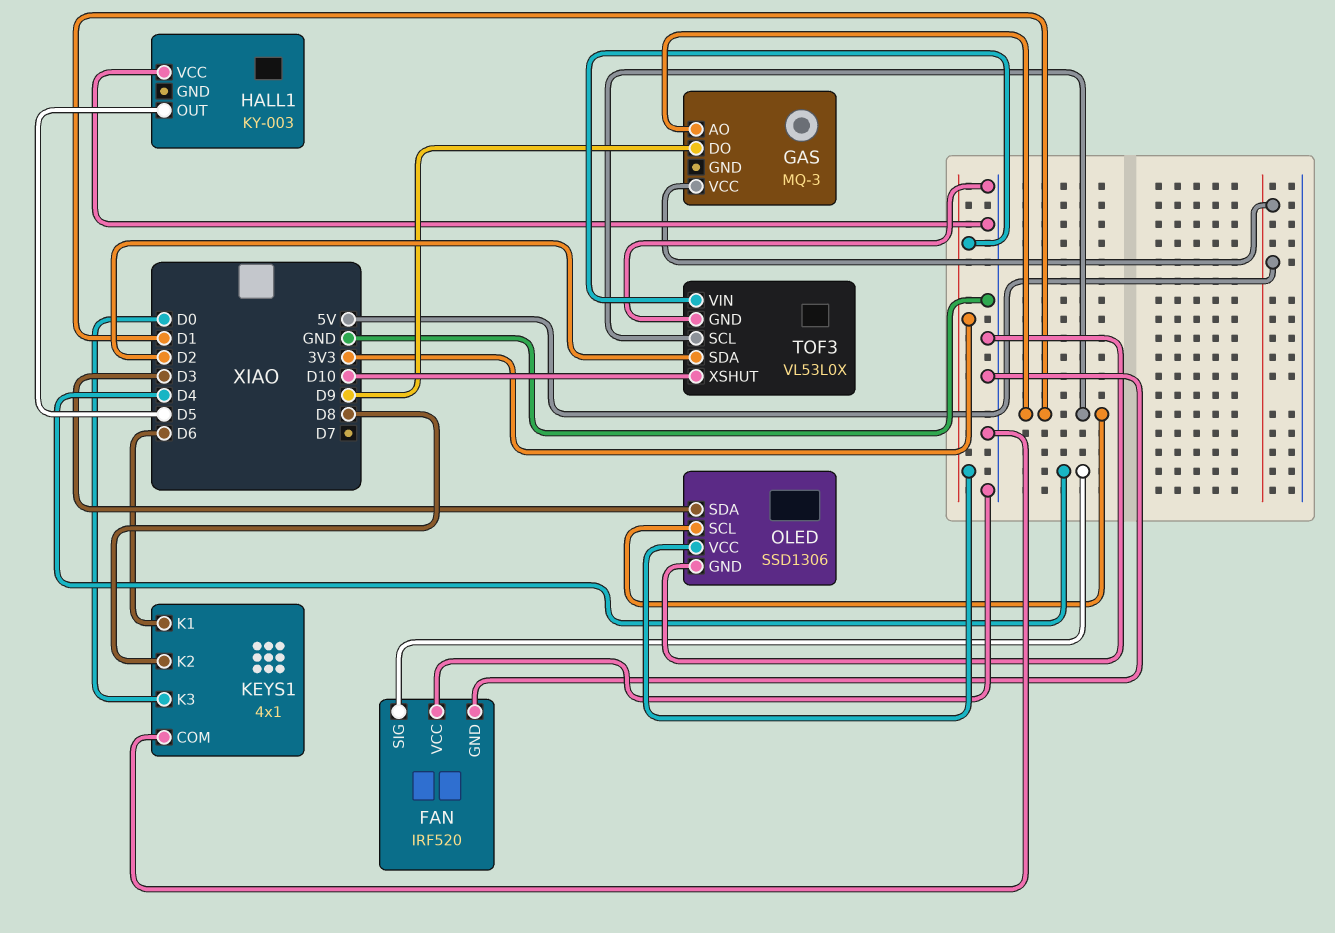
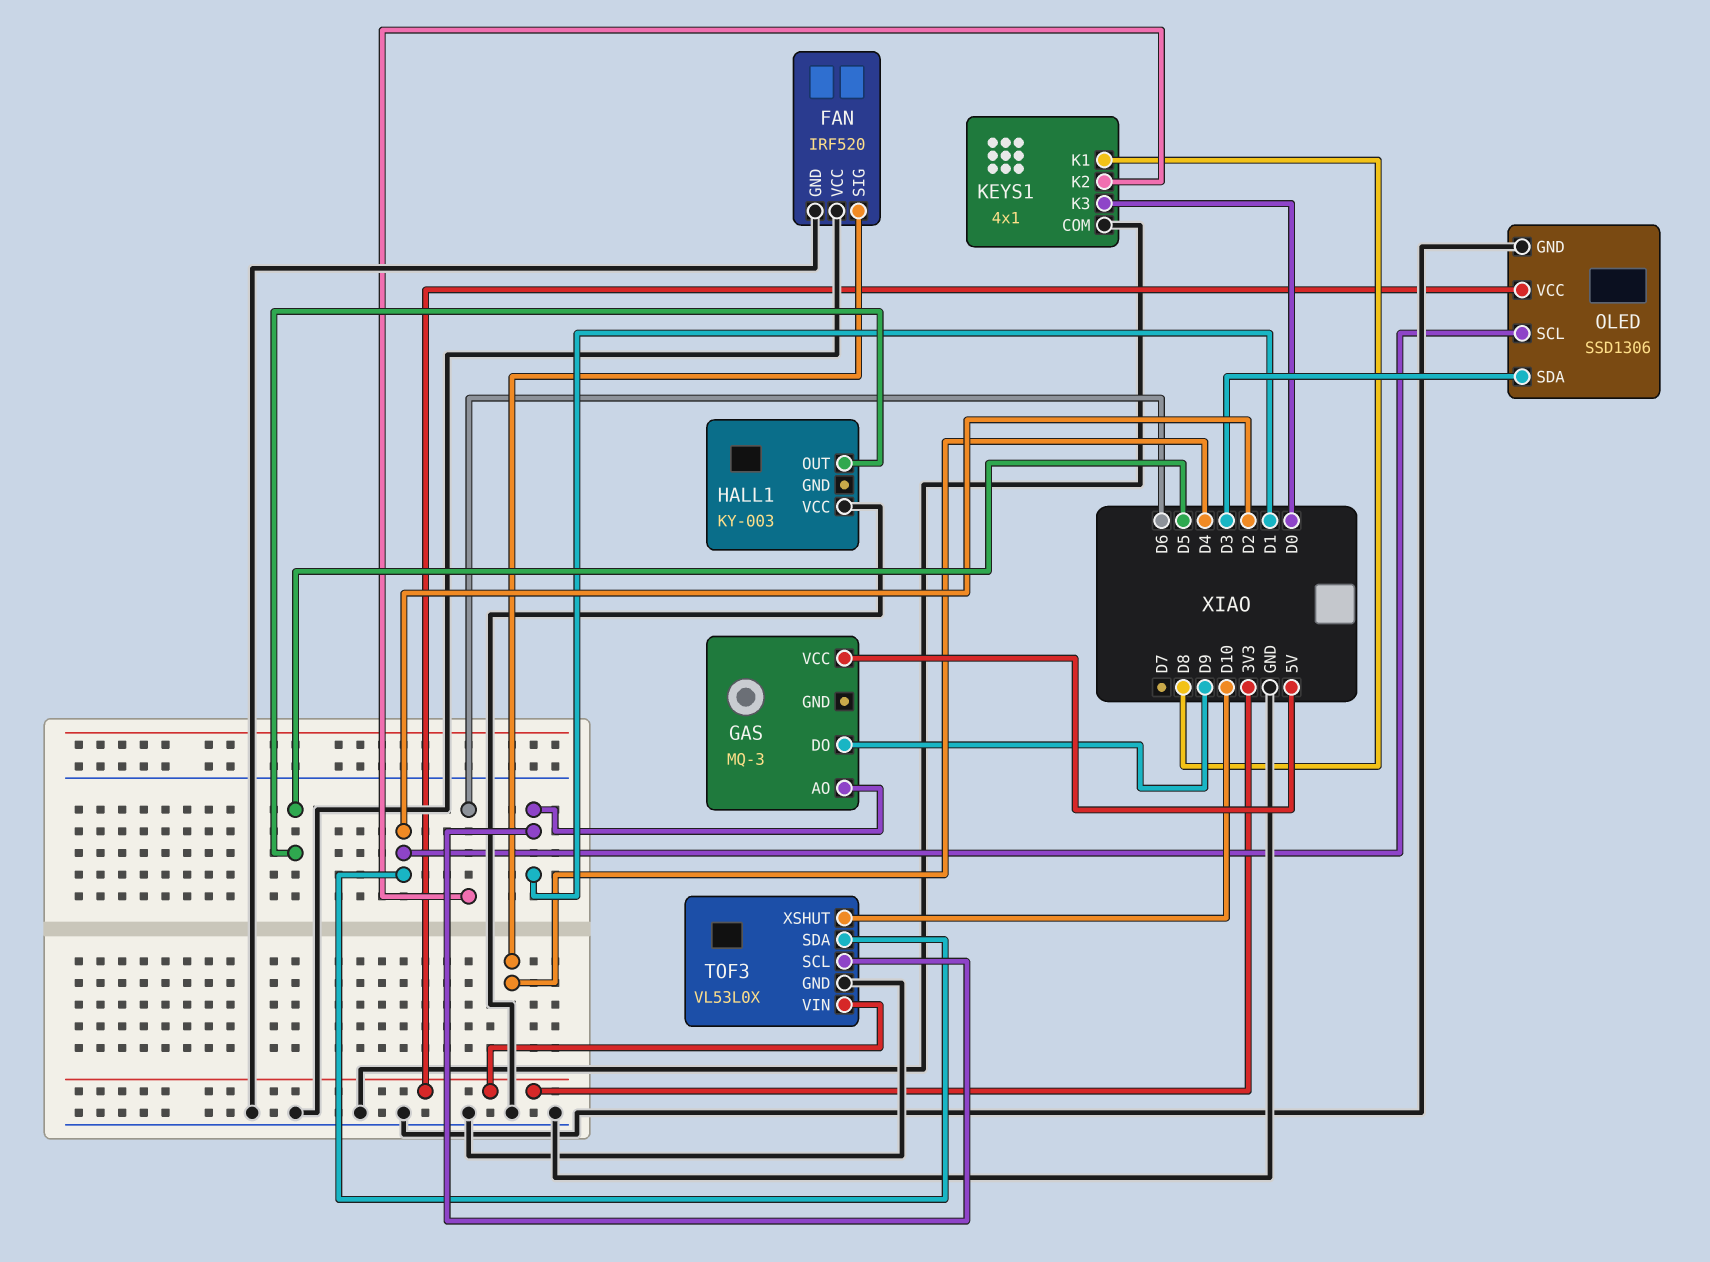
KEYS1 pin K1: D6 -> D8
KEYS1 pin K2: D8 -> D6
OLED pin SCL: D1 -> D2

